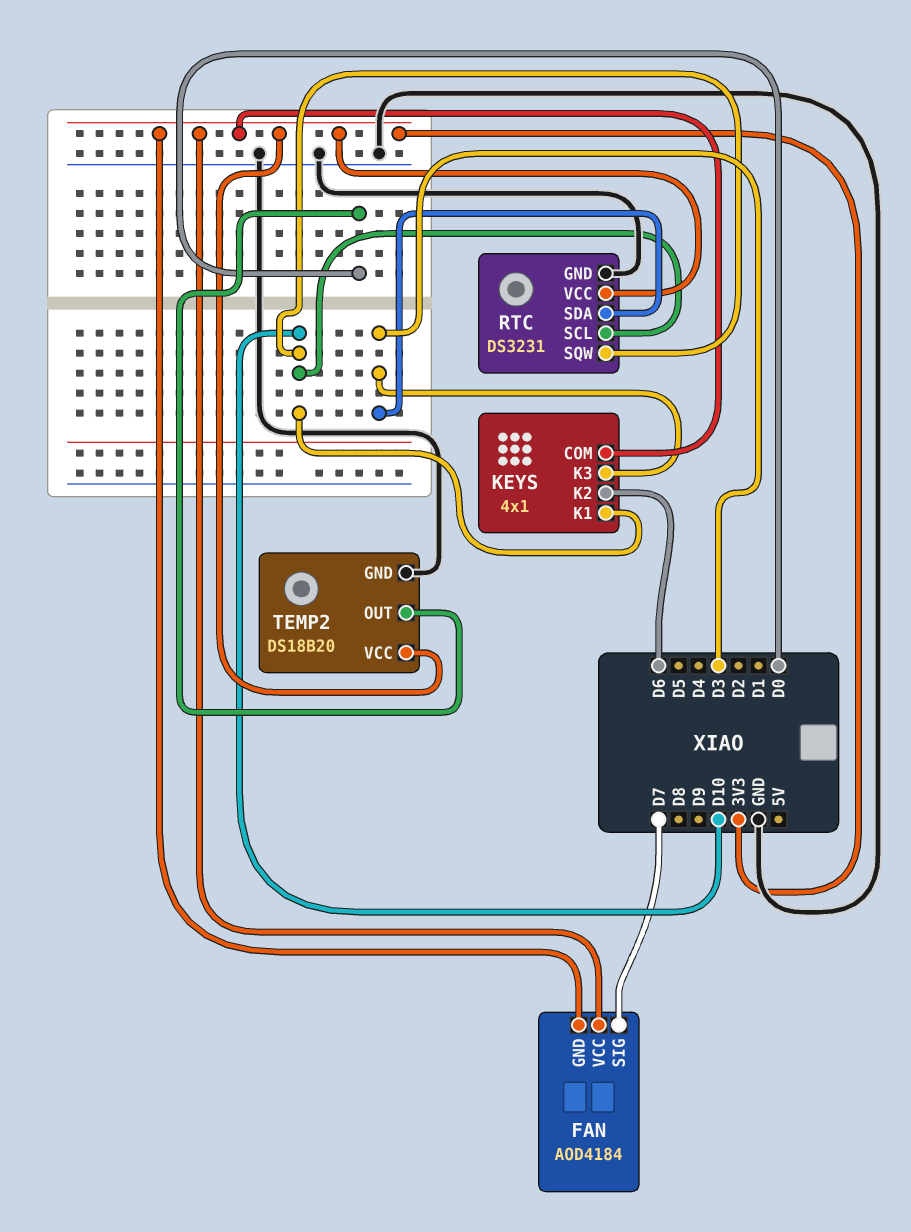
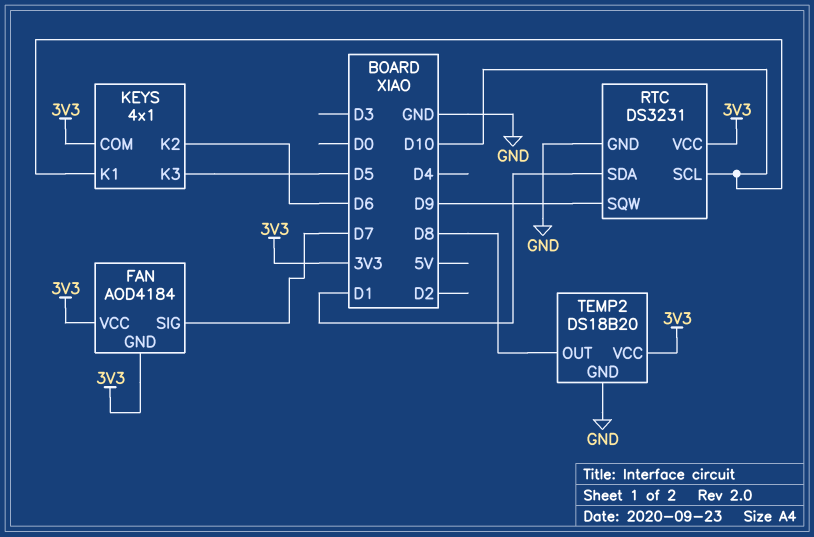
KEYS pin K3: D3 -> D5
RTC pin SDA: D3 -> D1
RTC pin SQW: D10 -> D9
TEMP2 pin OUT: D0 -> D8

